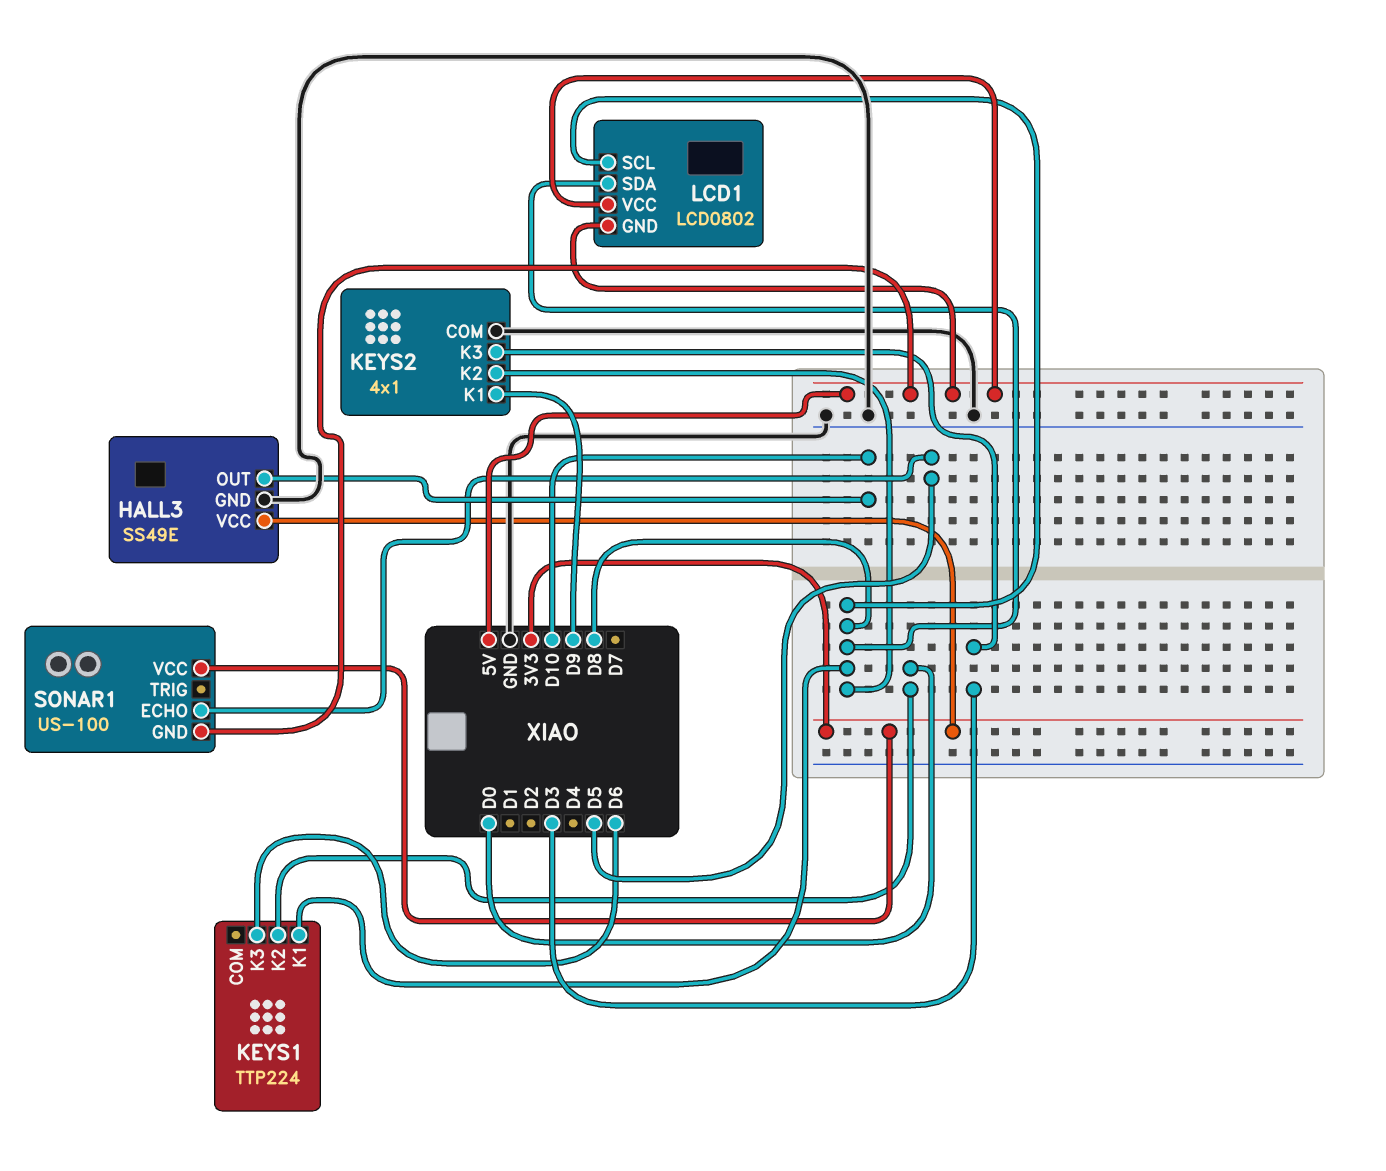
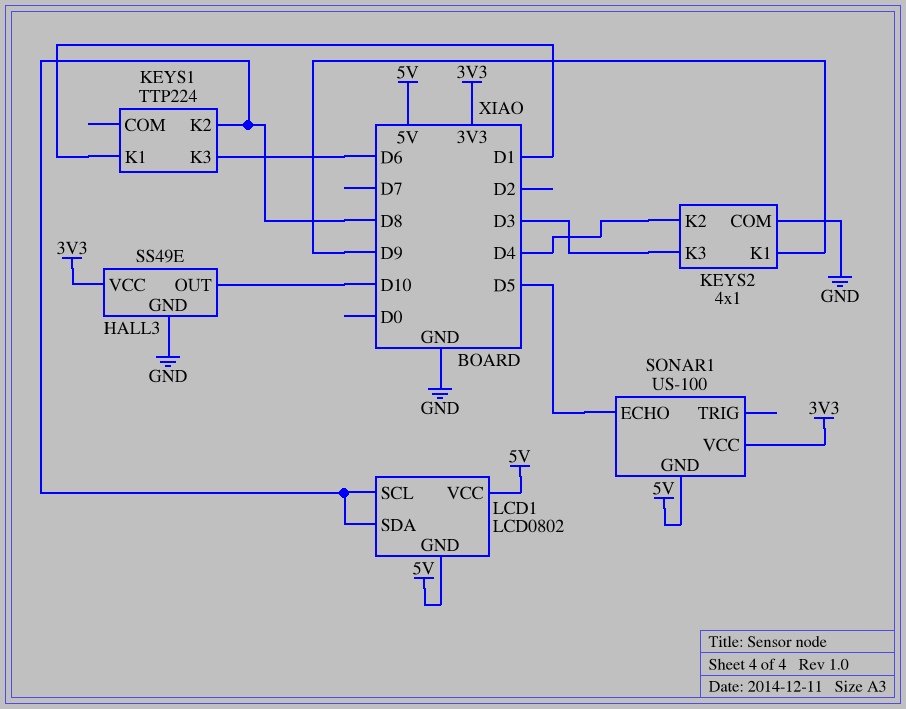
KEYS1 pin K1: D8 -> D1
KEYS1 pin K2: D0 -> D8
KEYS2 pin K2: D8 -> D4

